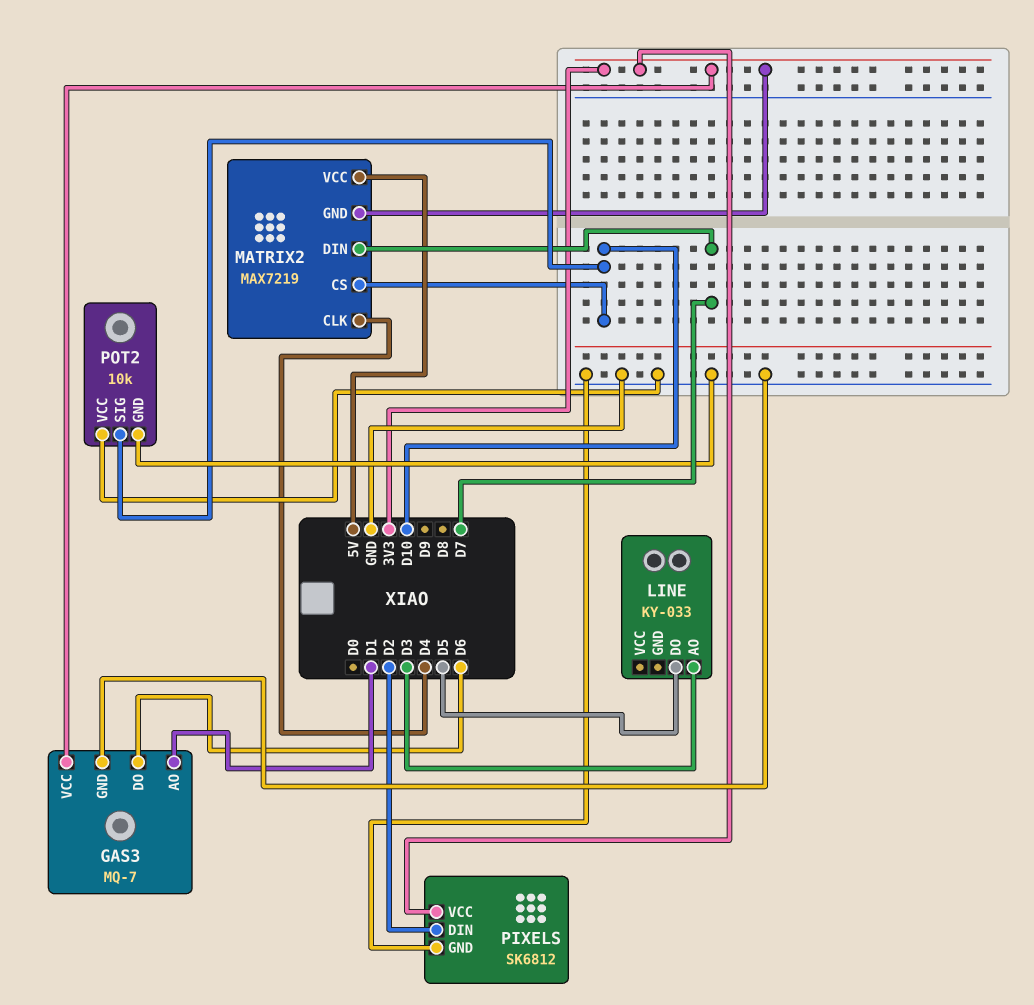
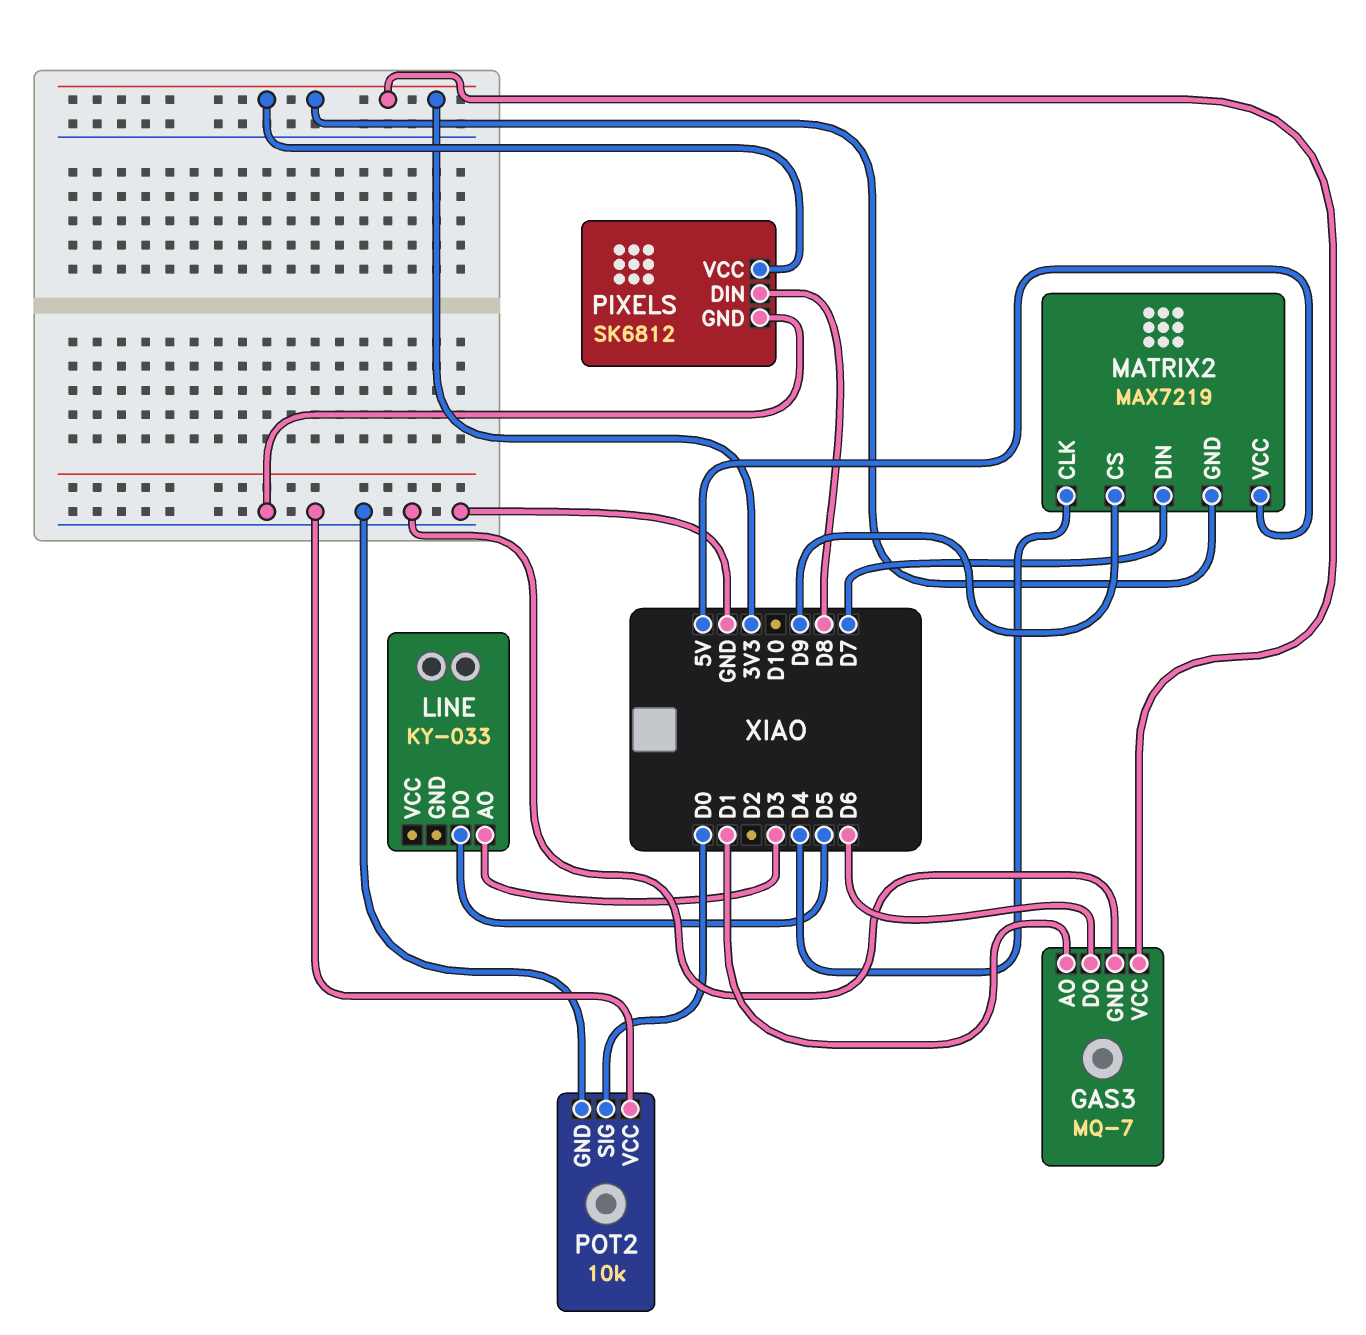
MATRIX2 pin CS: D10 -> D9
PIXELS pin DIN: D2 -> D8
POT2 pin SIG: D10 -> D0

